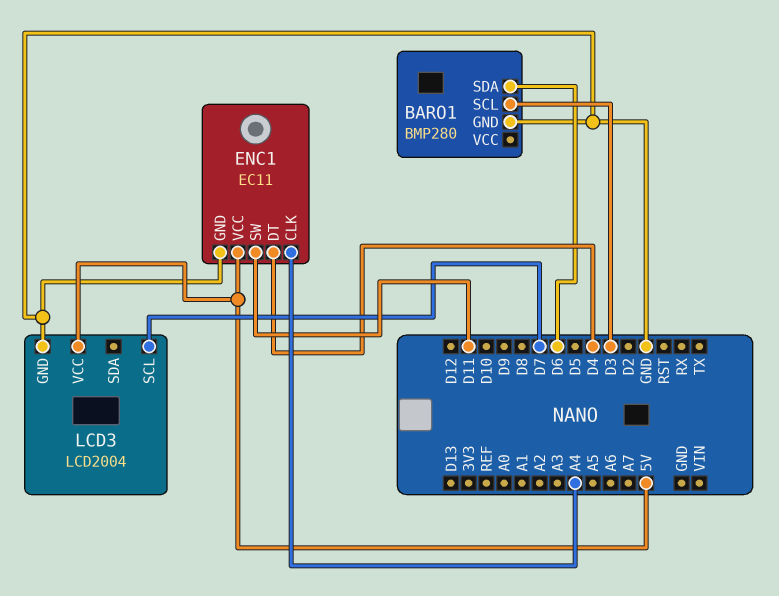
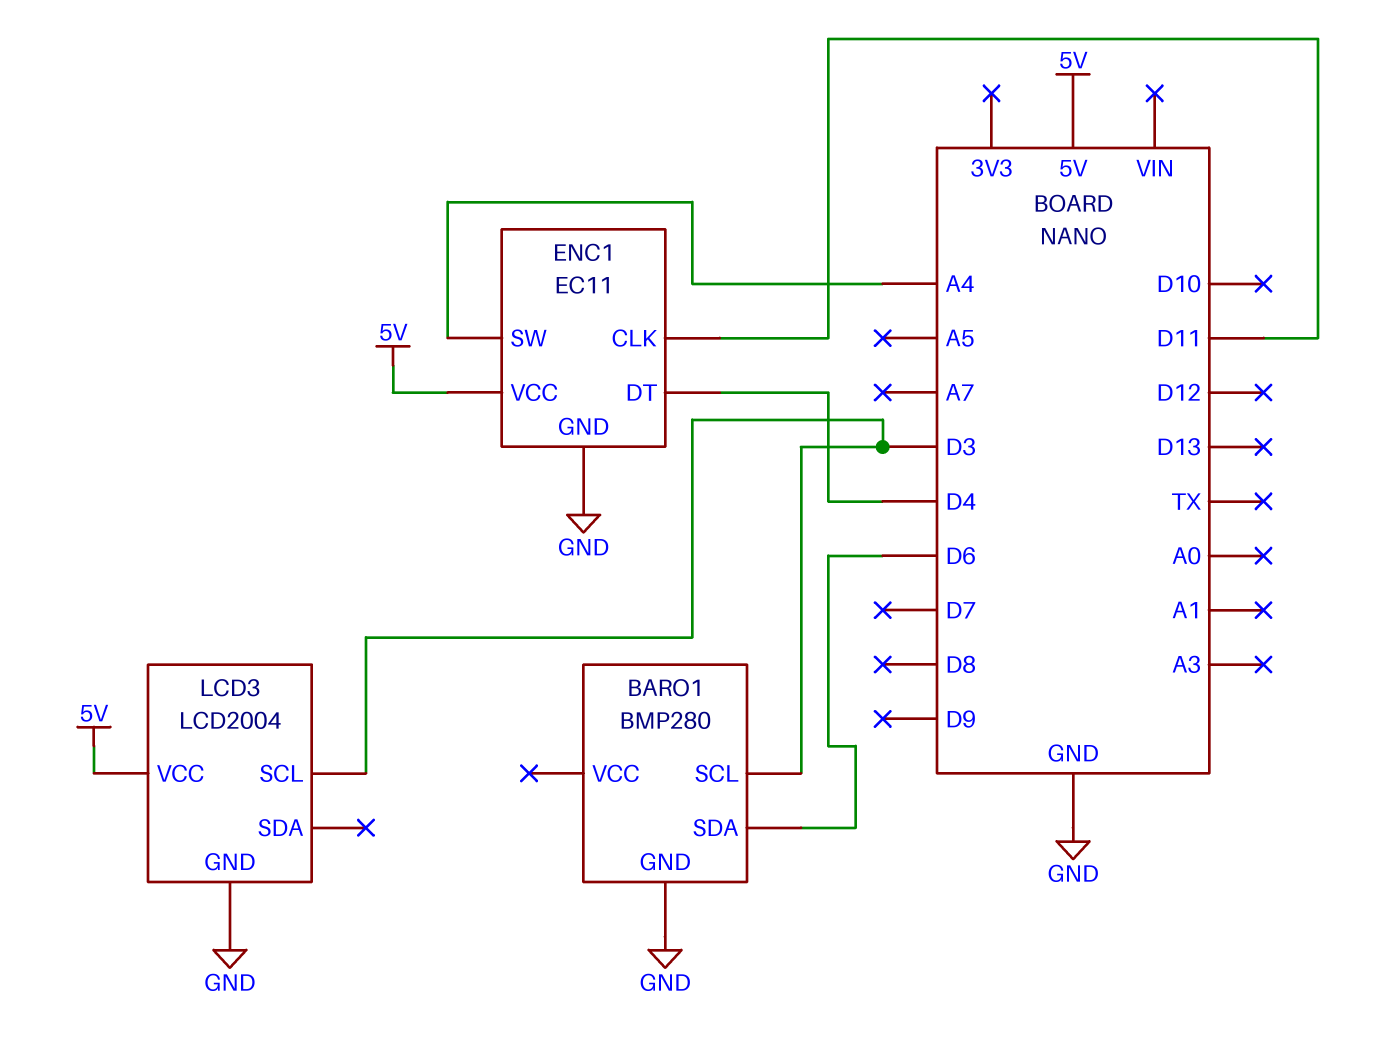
ENC1 pin CLK: A4 -> D11
ENC1 pin SW: D11 -> A4
LCD3 pin SCL: D7 -> D3

